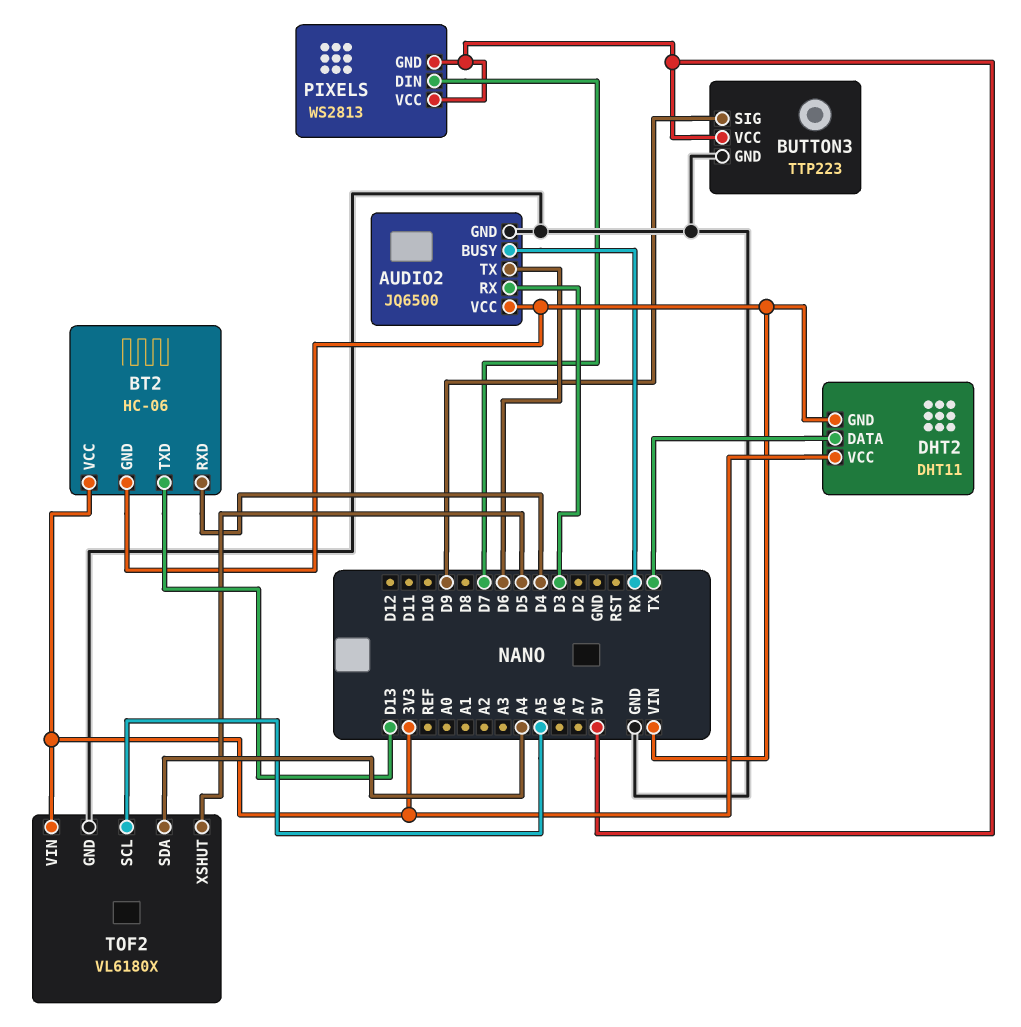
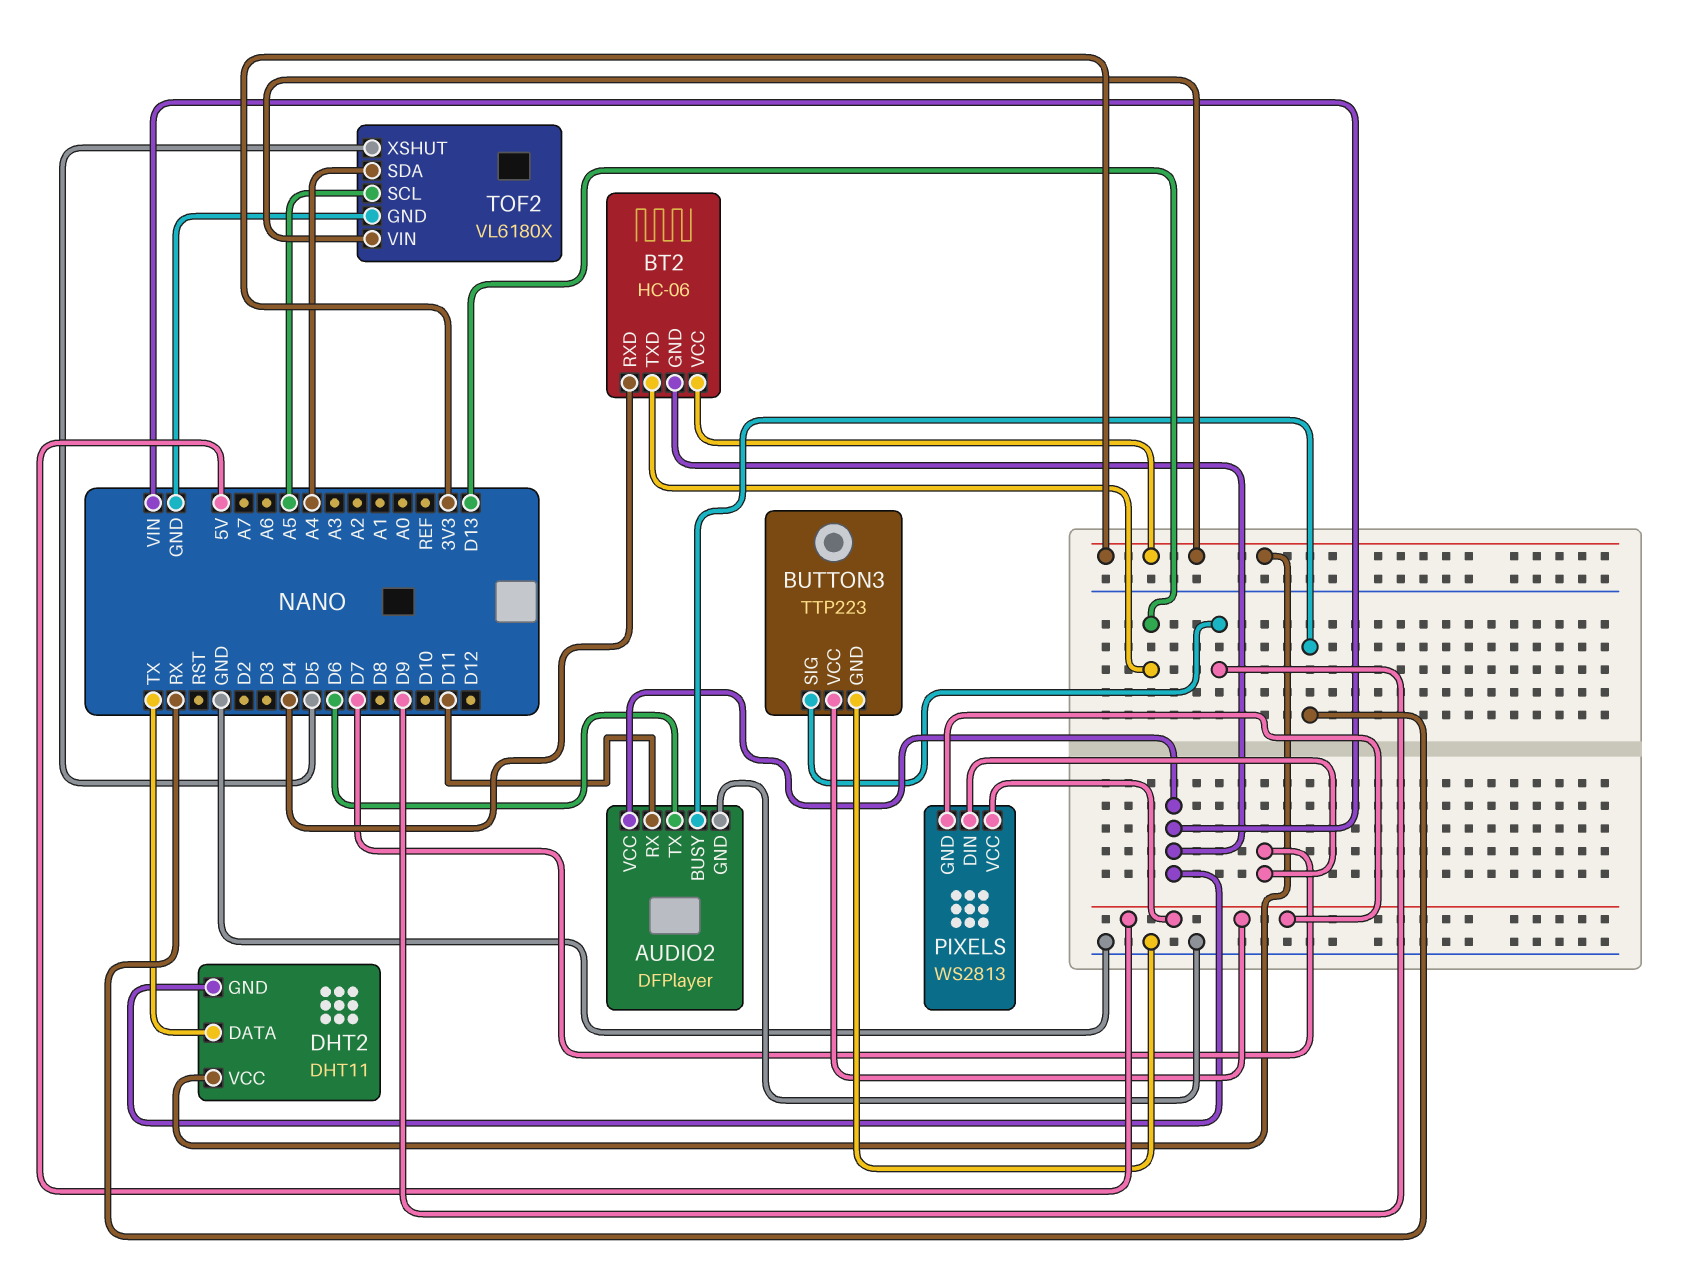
AUDIO2: JQ6500 -> DFPlayer
AUDIO2 pin RX: D3 -> D11

